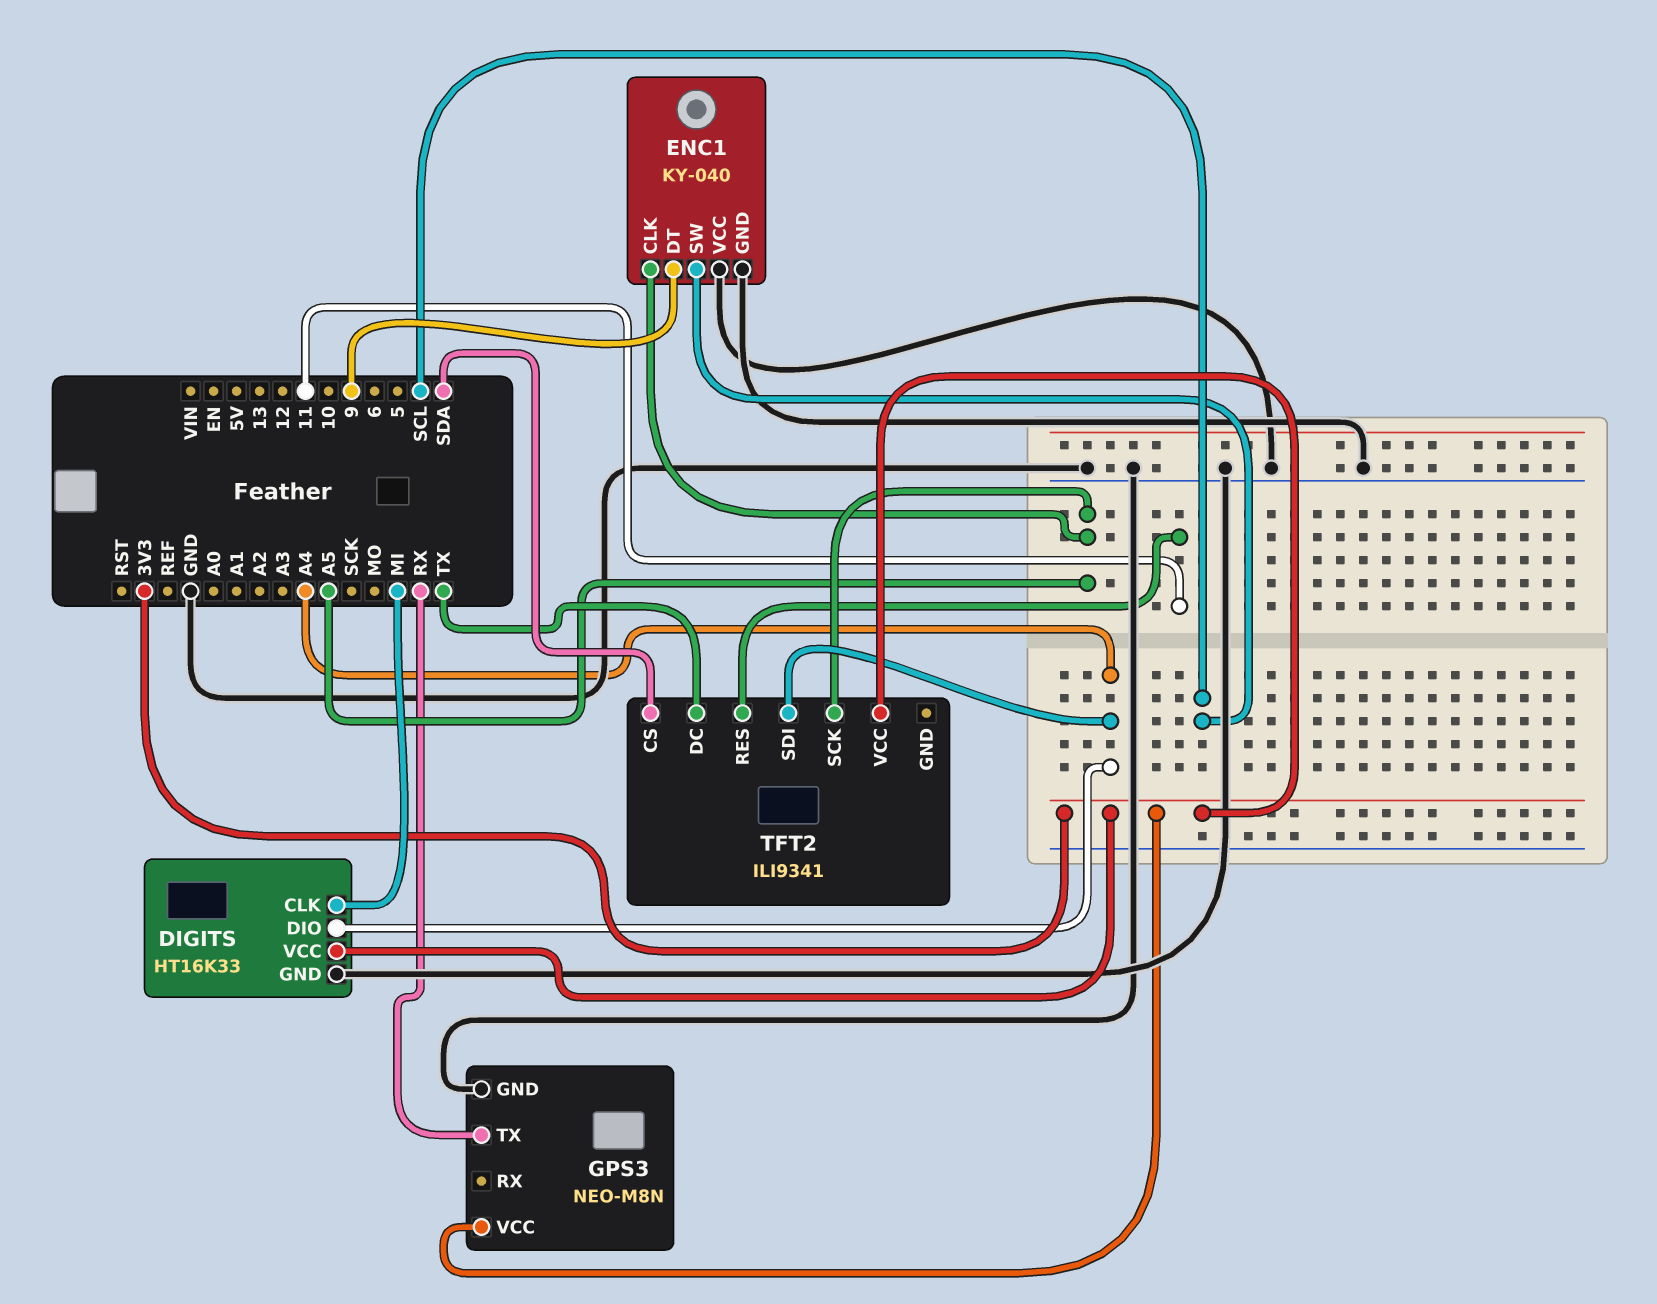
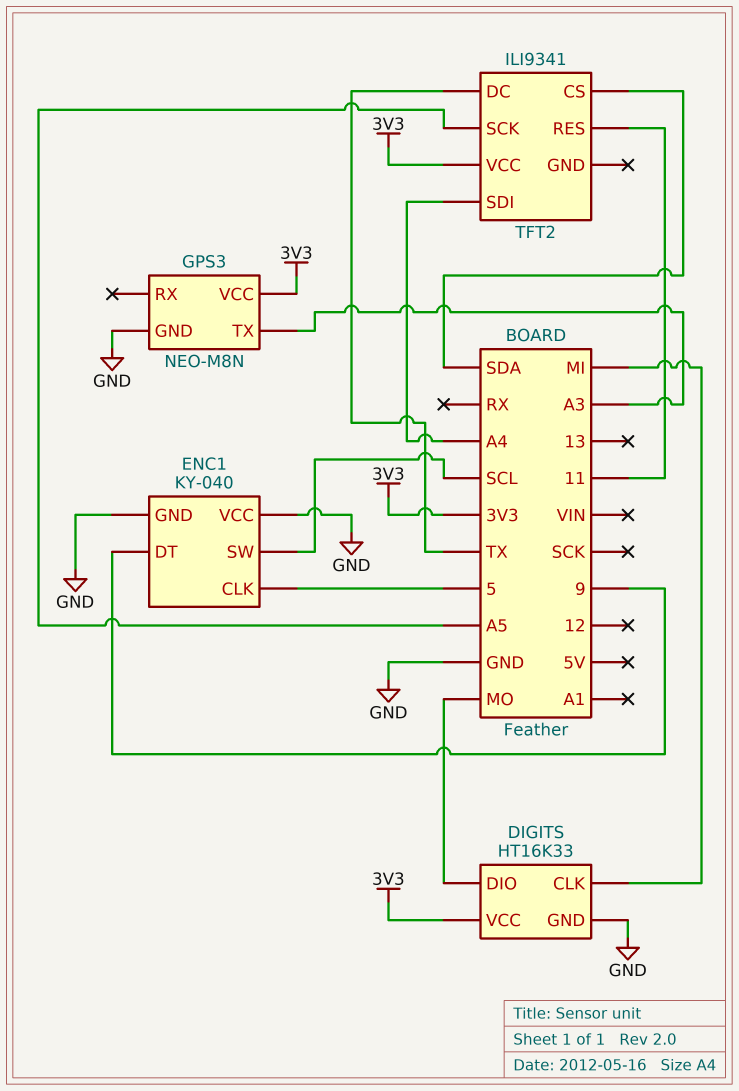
DIGITS pin DIO: A4 -> MO
ENC1 pin CLK: A5 -> 5
GPS3 pin TX: RX -> A3

